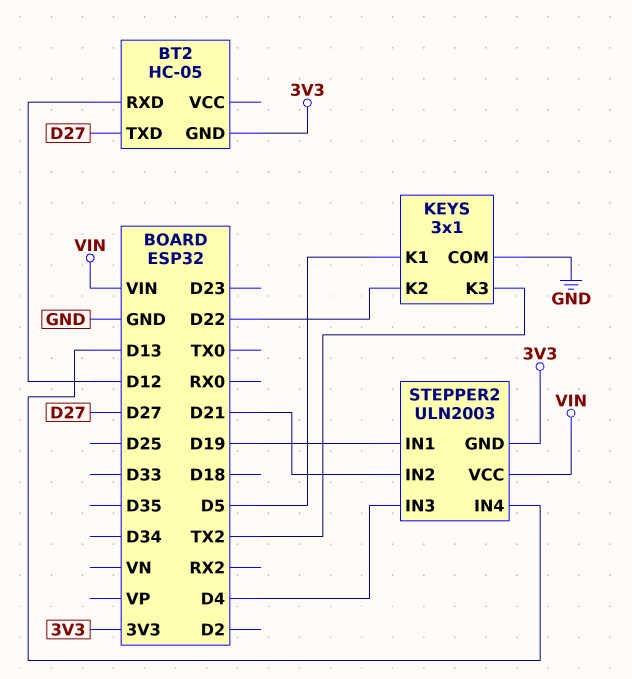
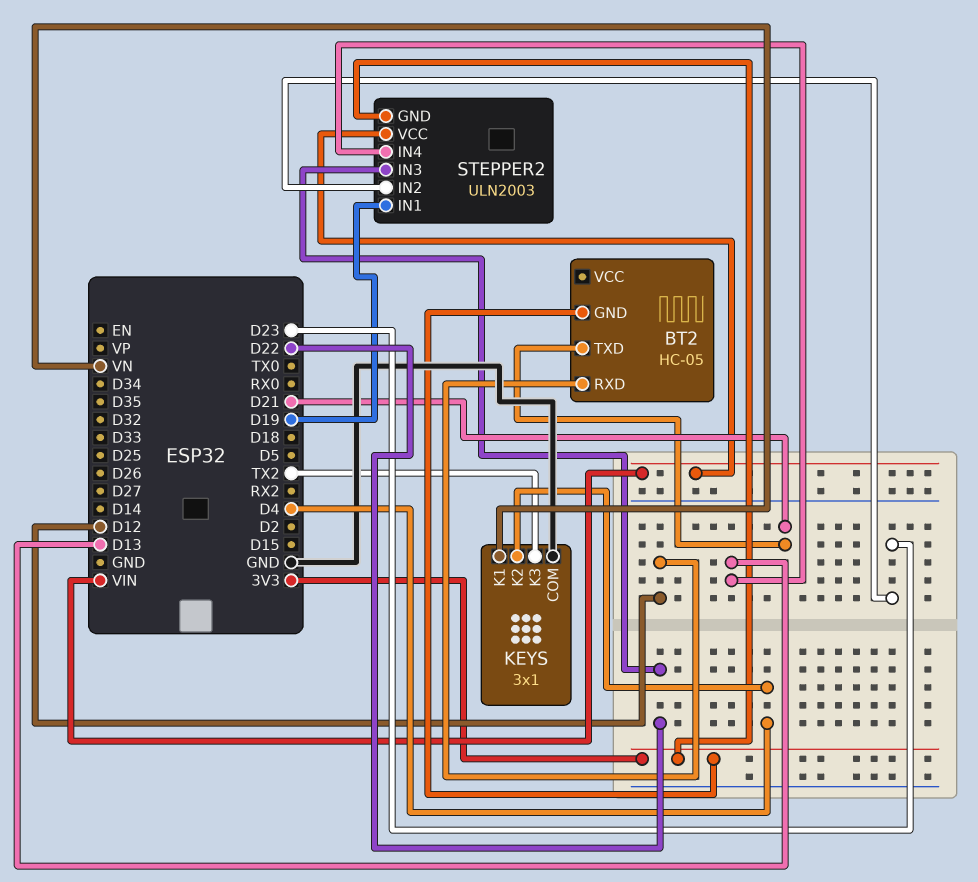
BT2 pin TXD: D27 -> D21
KEYS pin K1: D5 -> VN
KEYS pin K2: D22 -> D4
STEPPER2 pin IN2: D21 -> D23
STEPPER2 pin IN3: D4 -> D22

